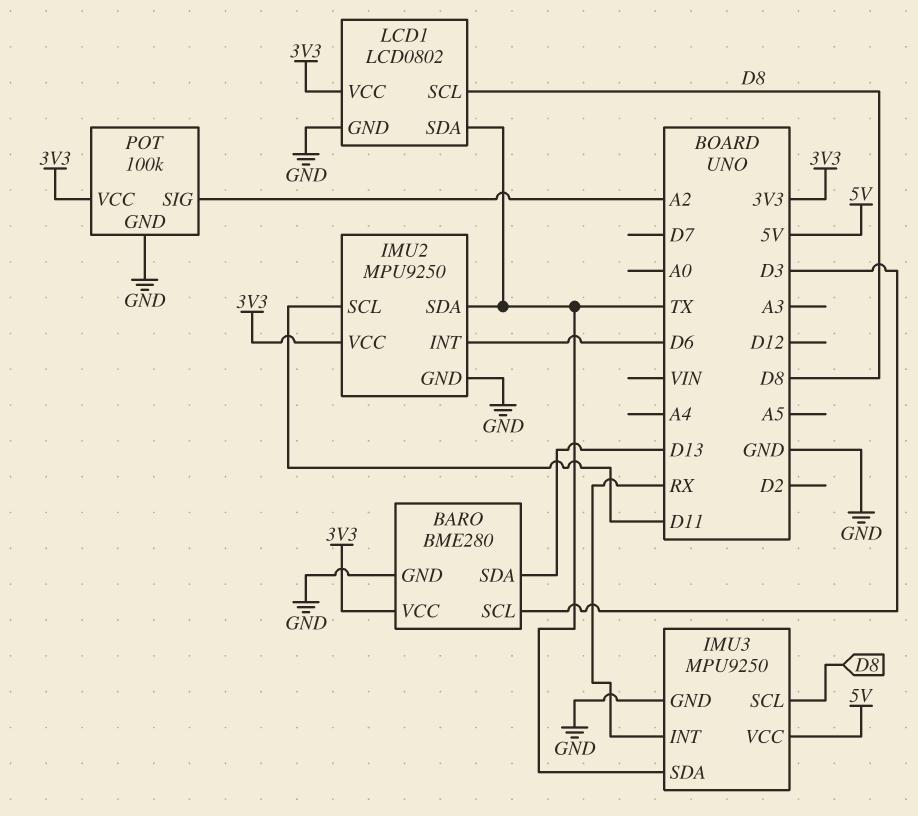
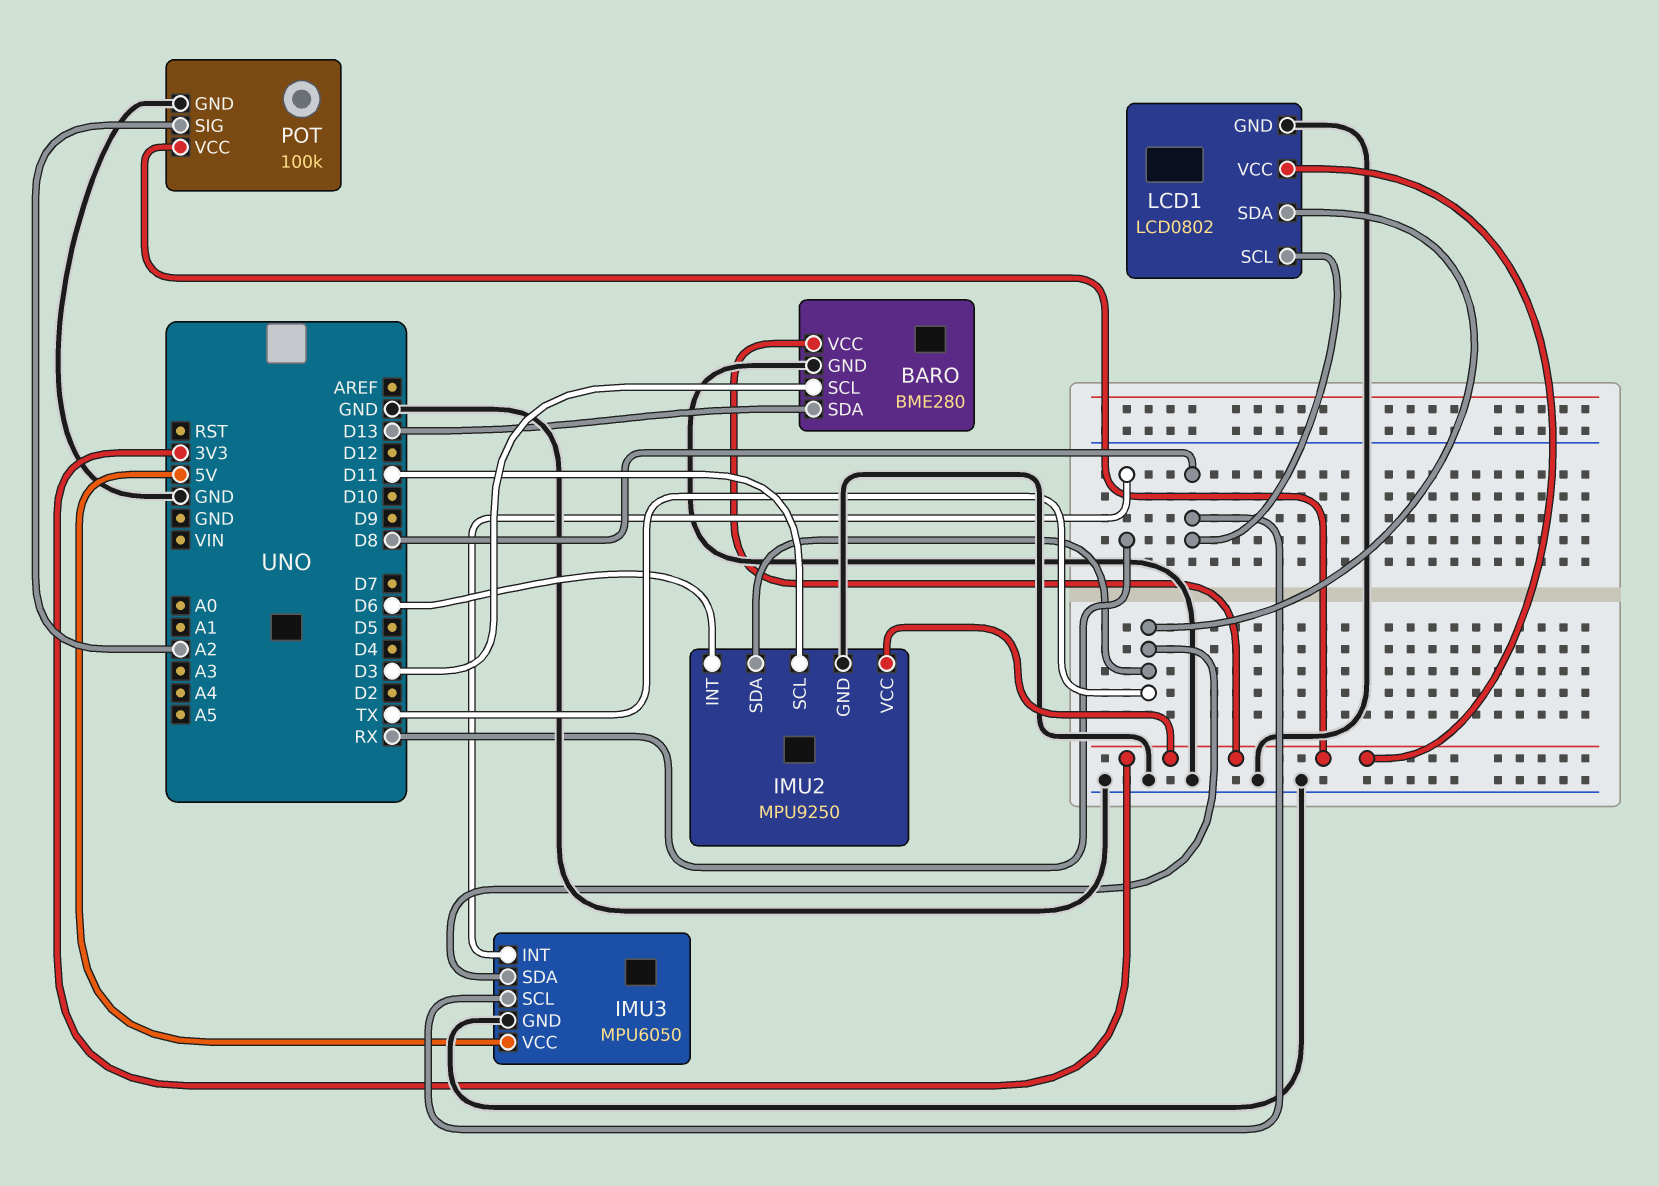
IMU3: MPU9250 -> MPU6050

